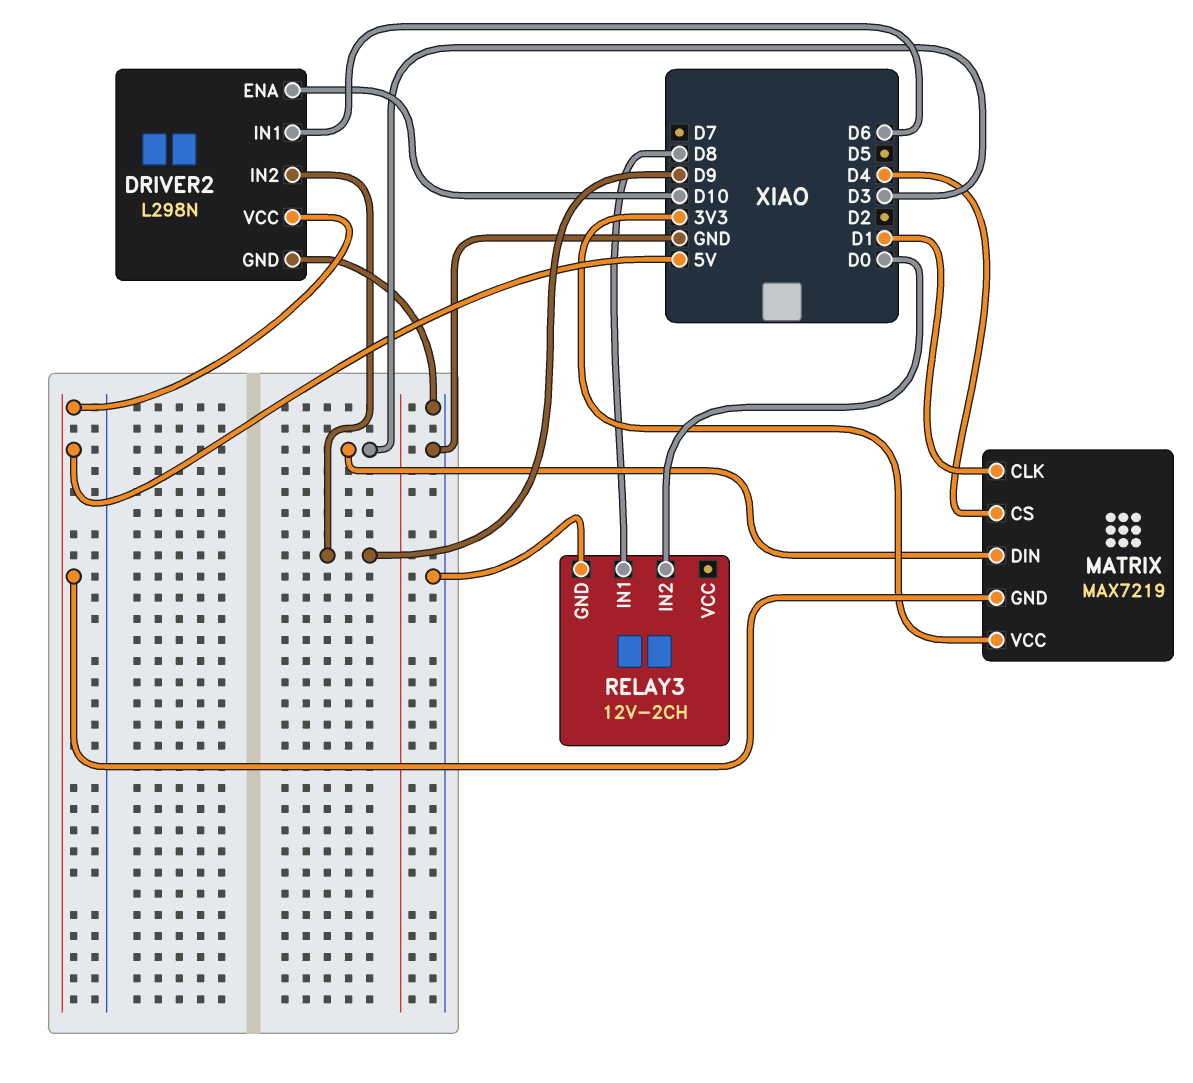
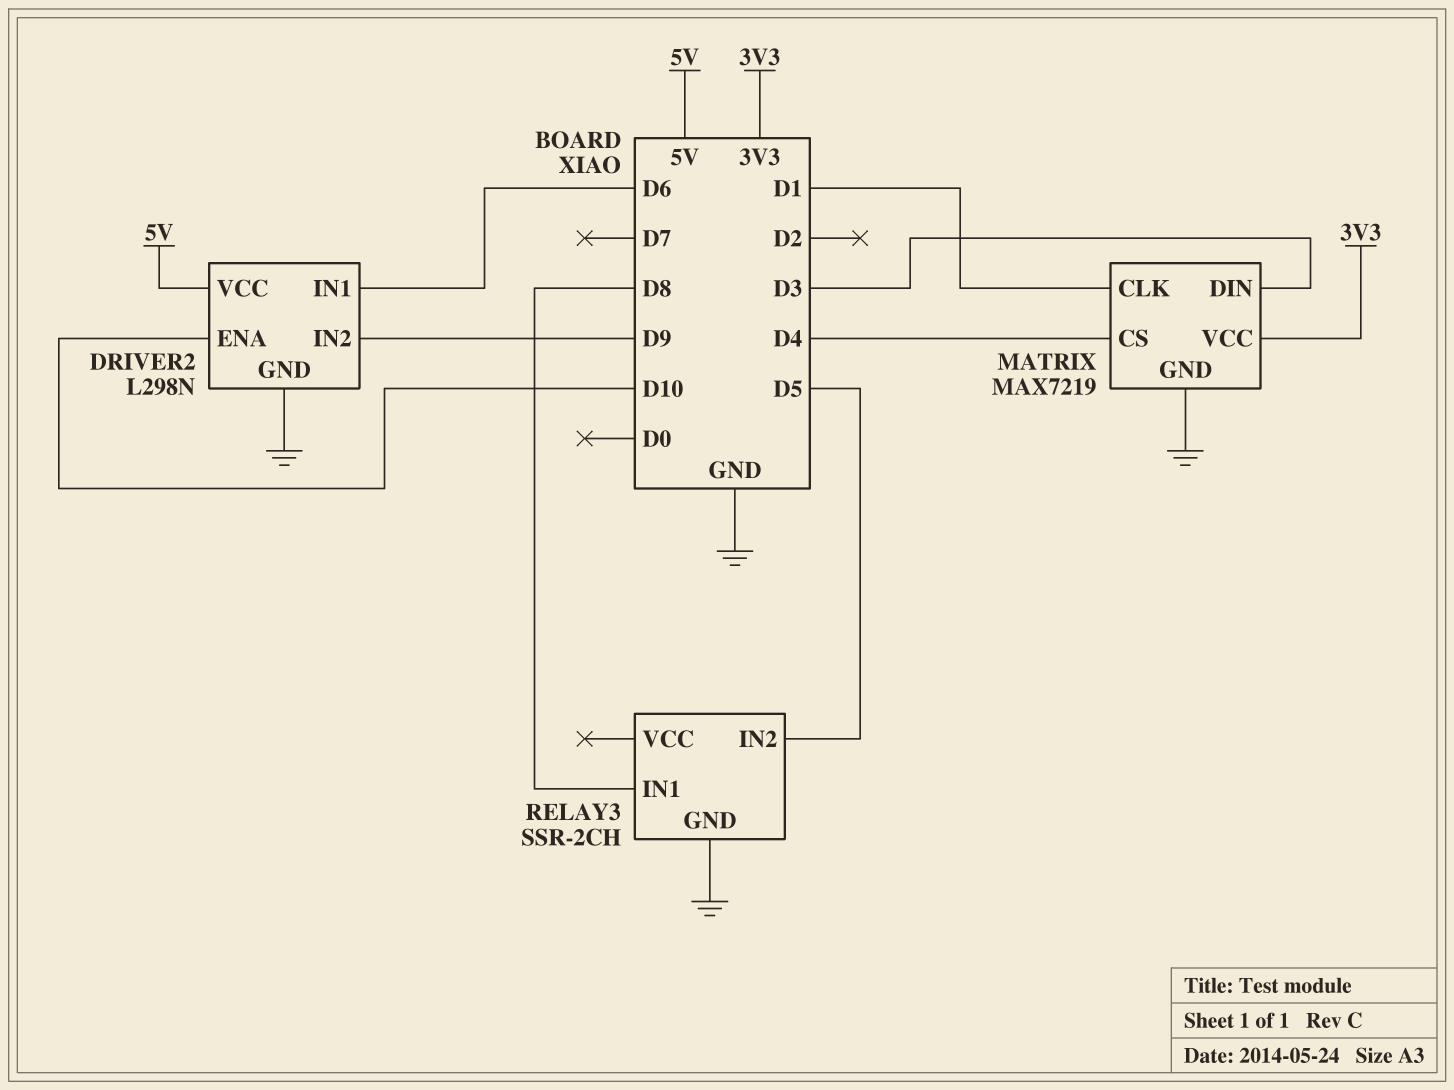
MATRIX pin GND: 5V -> GND
RELAY3: 12V-2CH -> SSR-2CH
RELAY3 pin IN2: D0 -> D5

